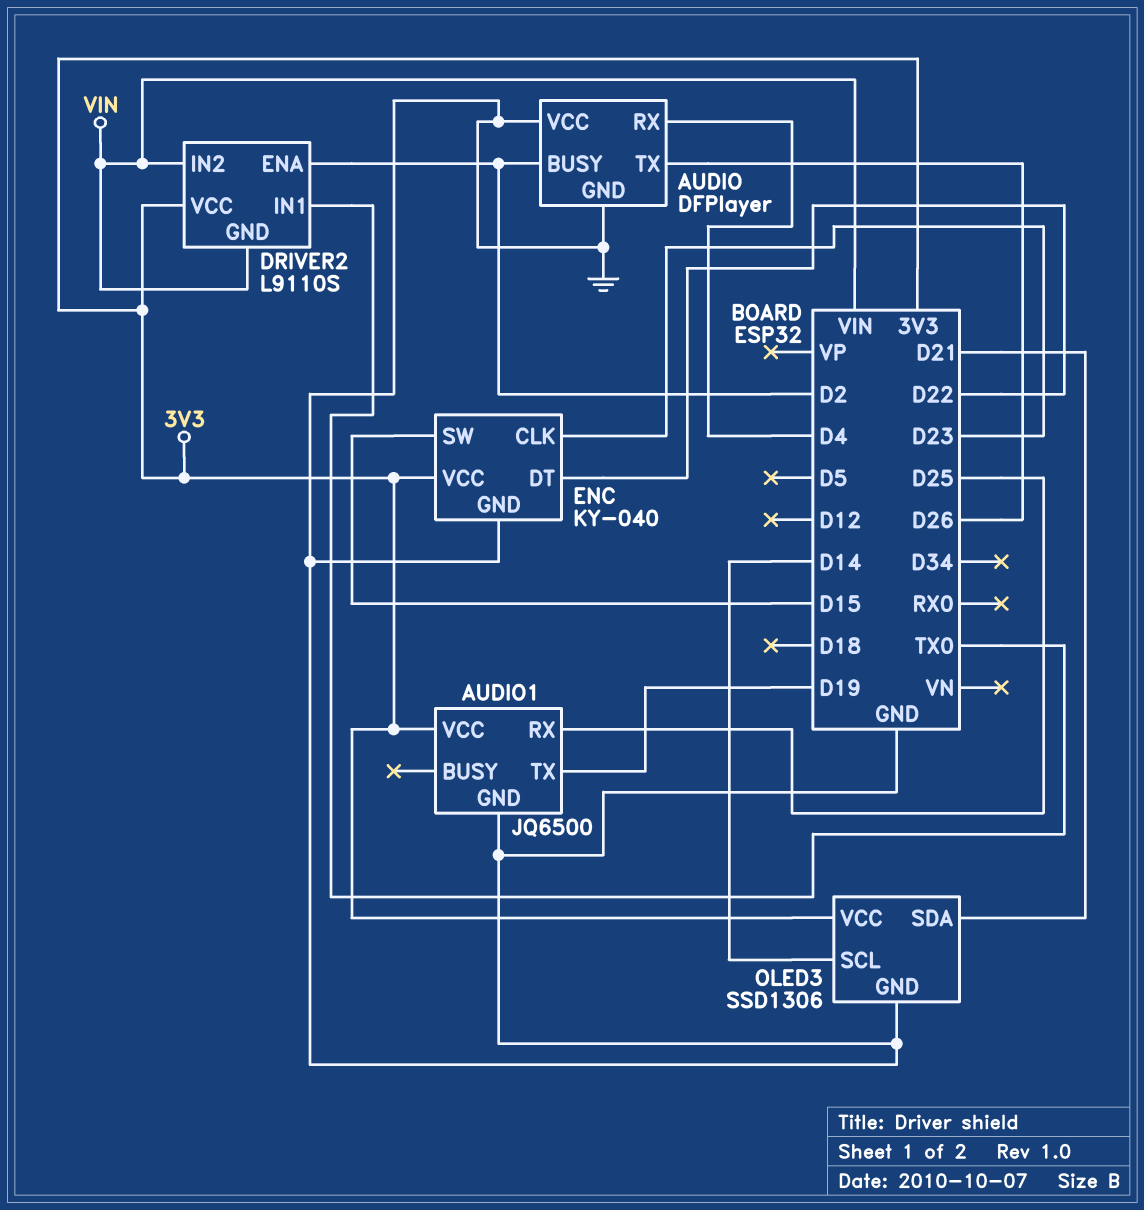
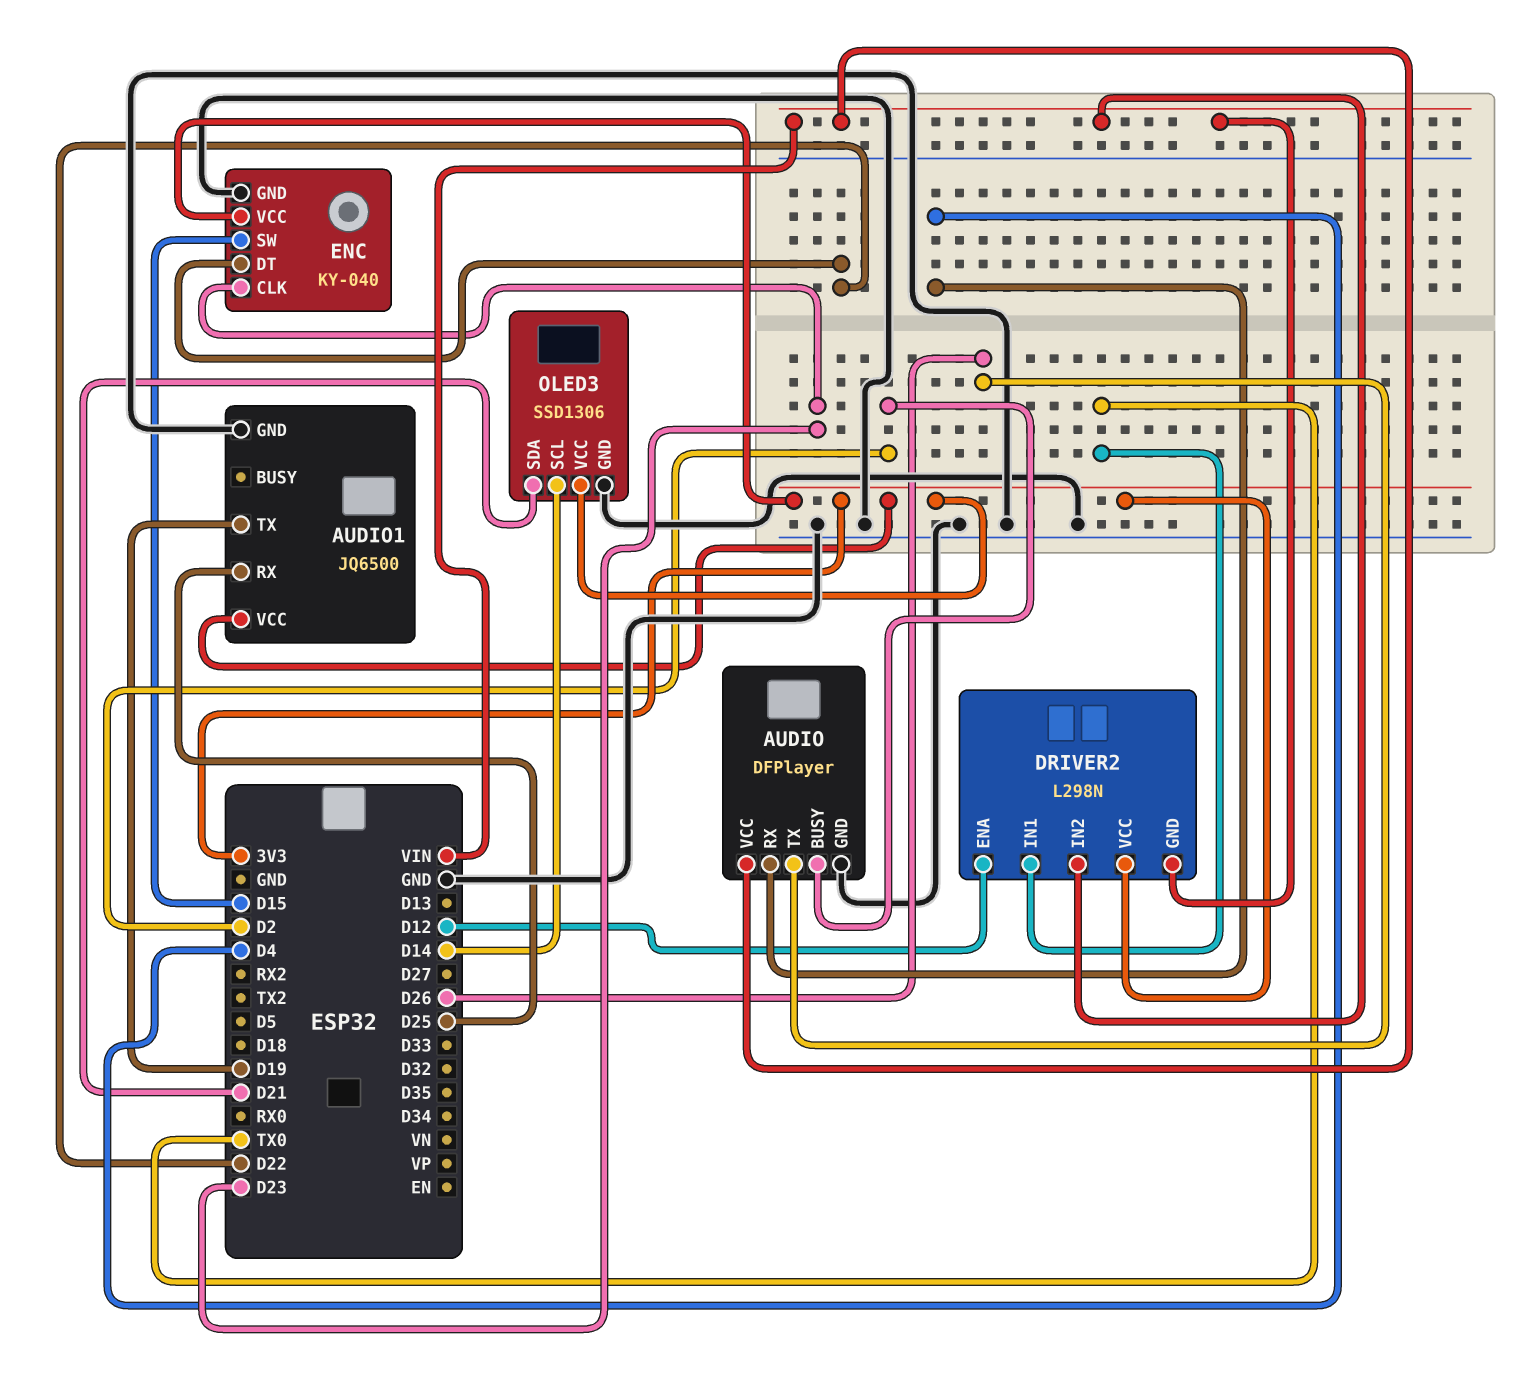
AUDIO pin VCC: GND -> VIN
DRIVER2: L9110S -> L298N
DRIVER2 pin ENA: D2 -> D12

